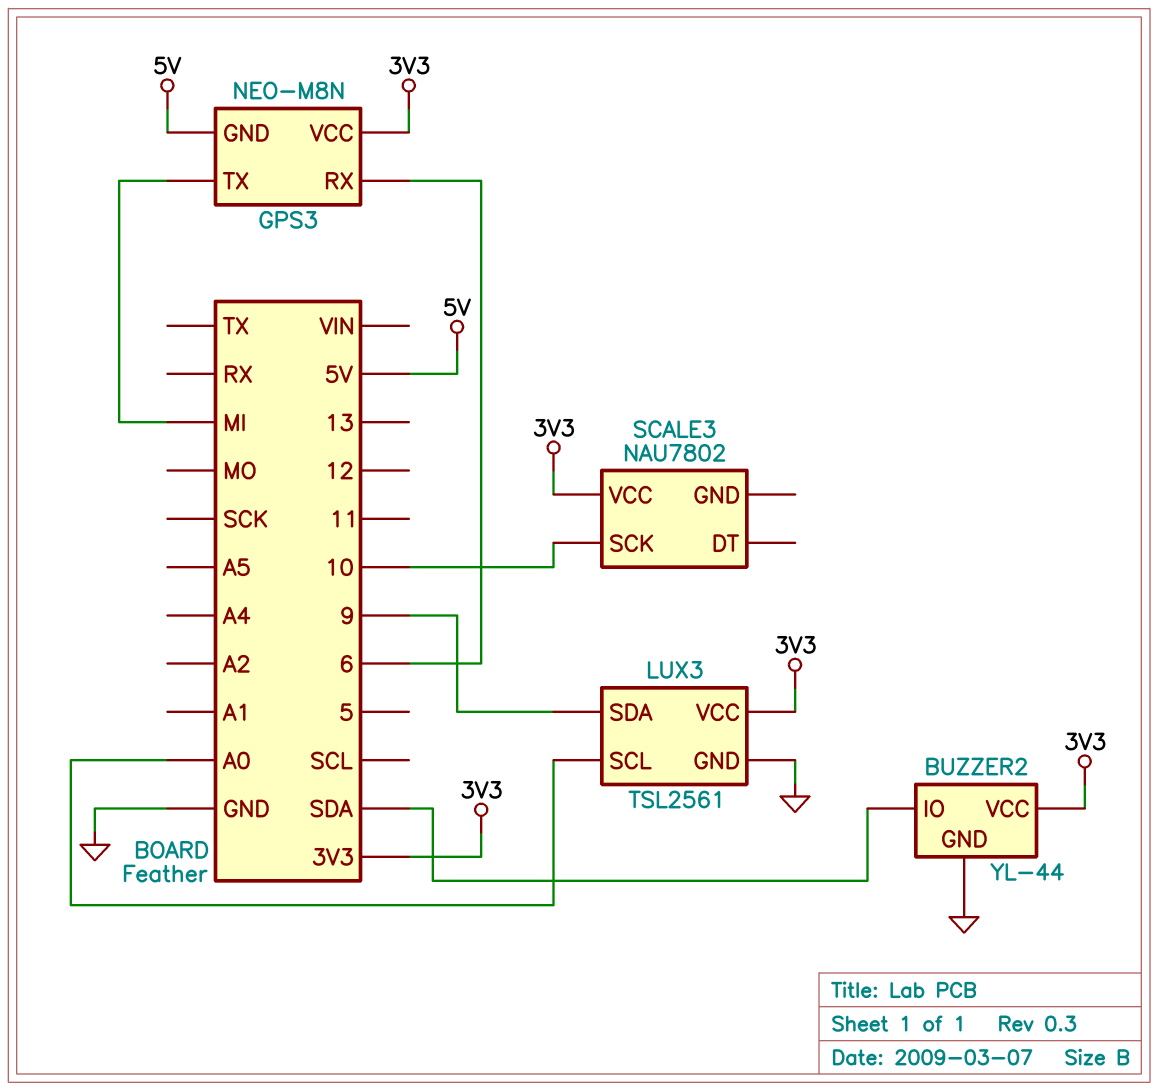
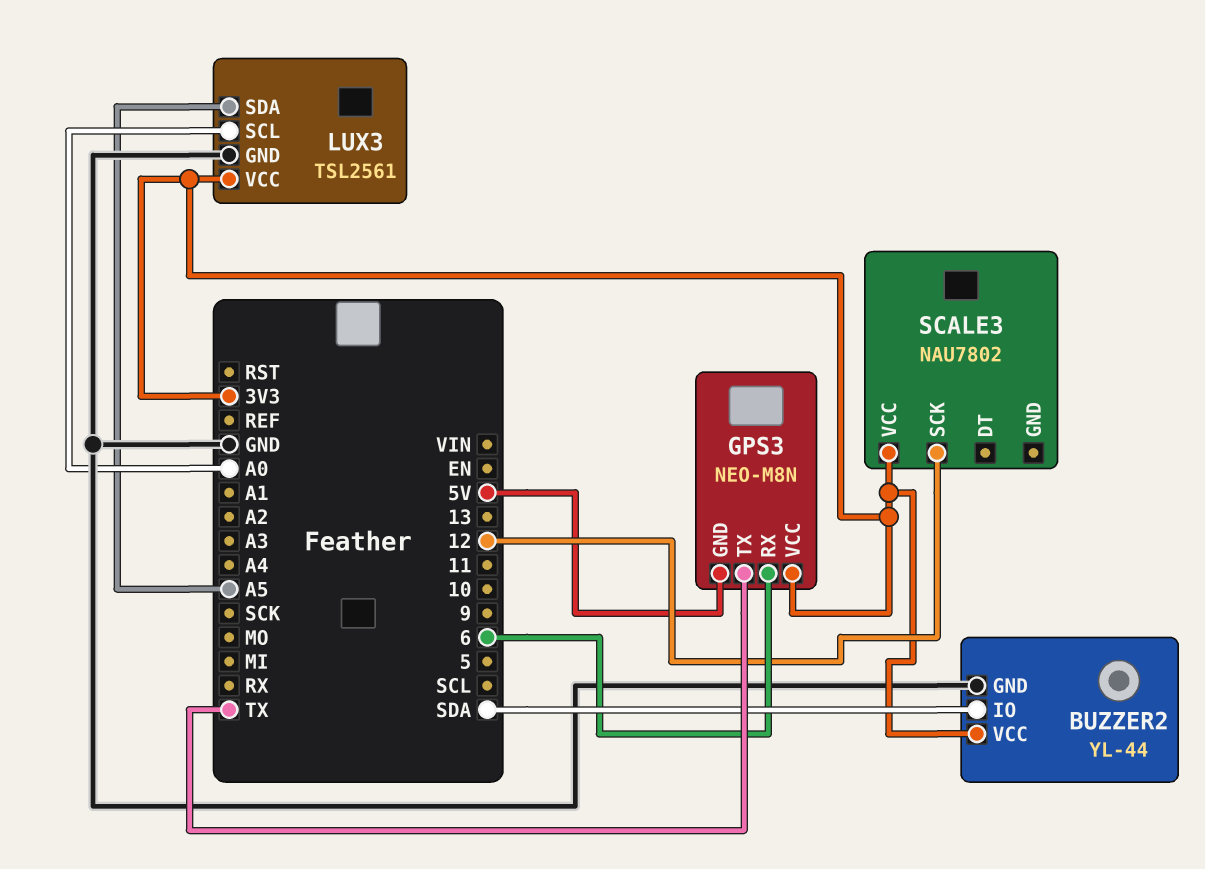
GPS3 pin TX: MI -> TX
LUX3 pin SDA: 9 -> A5
SCALE3 pin SCK: 10 -> 12

